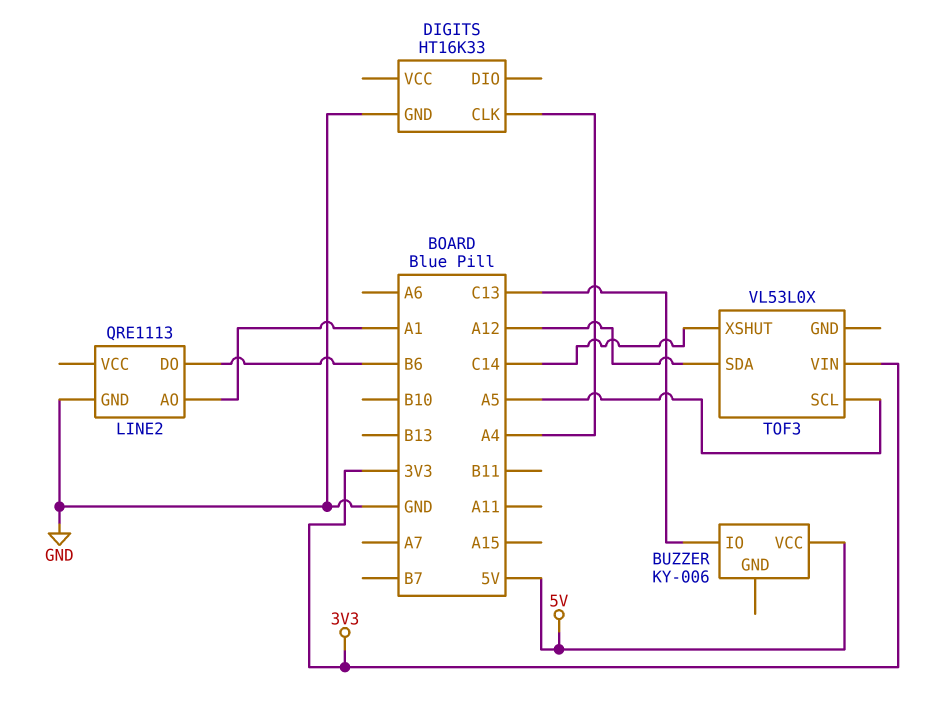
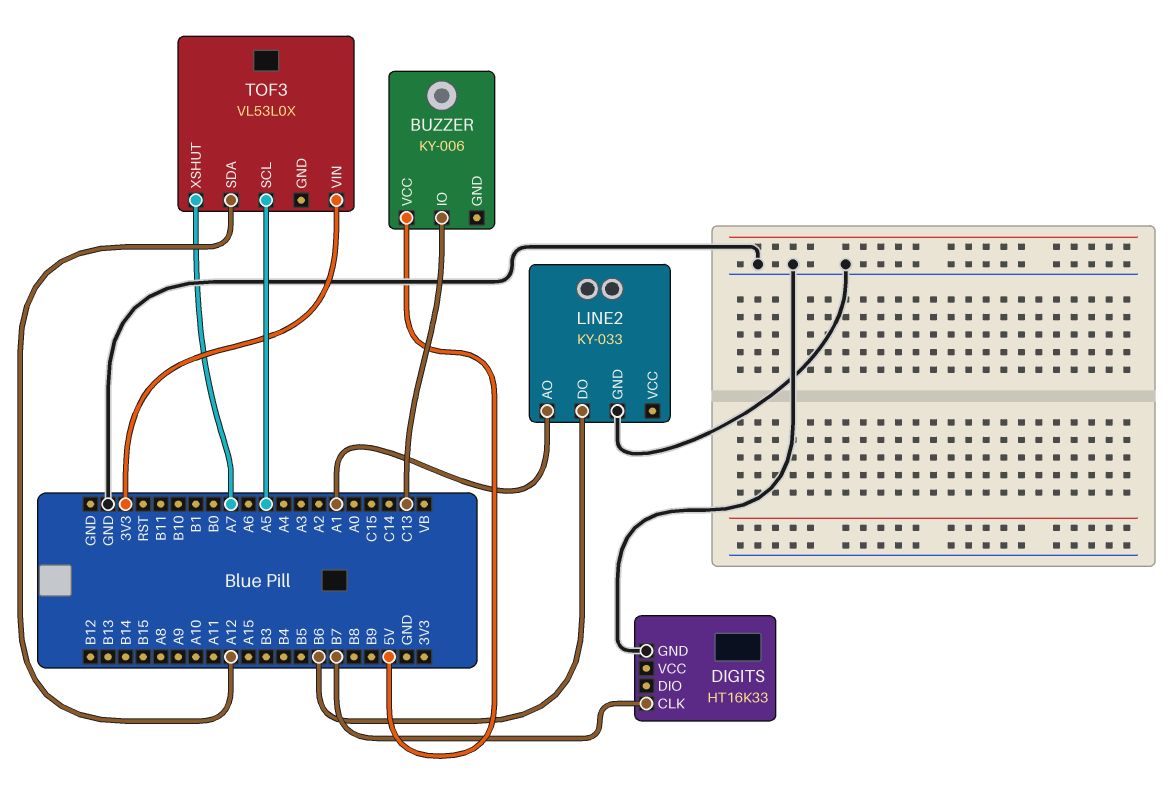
DIGITS pin CLK: A4 -> B7
LINE2: QRE1113 -> KY-033
TOF3 pin XSHUT: C14 -> A7

